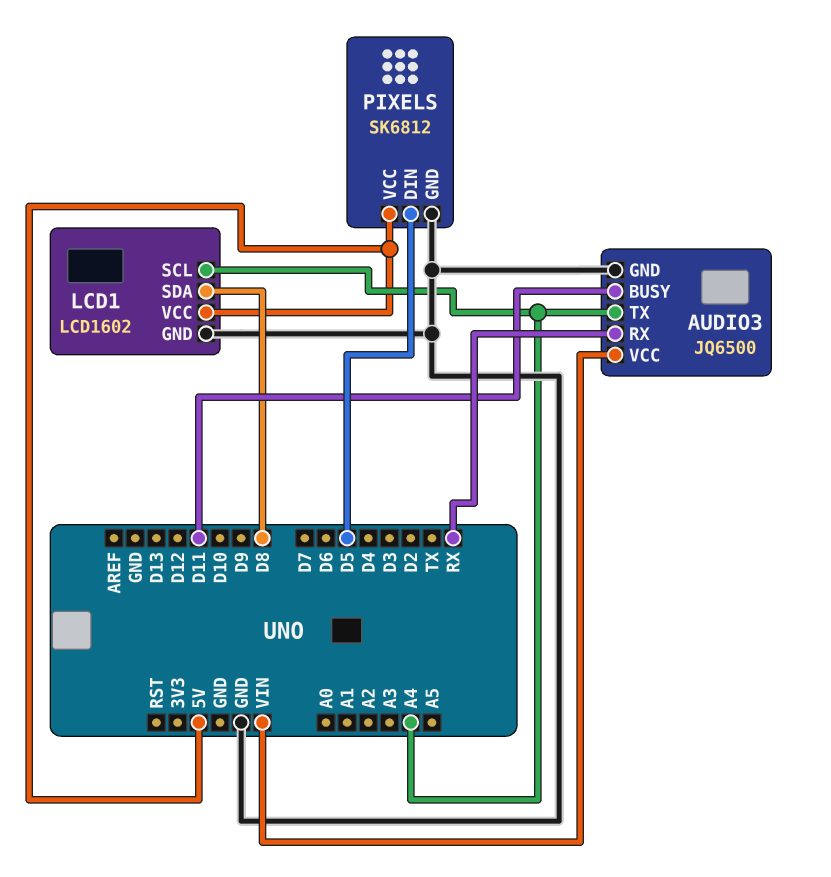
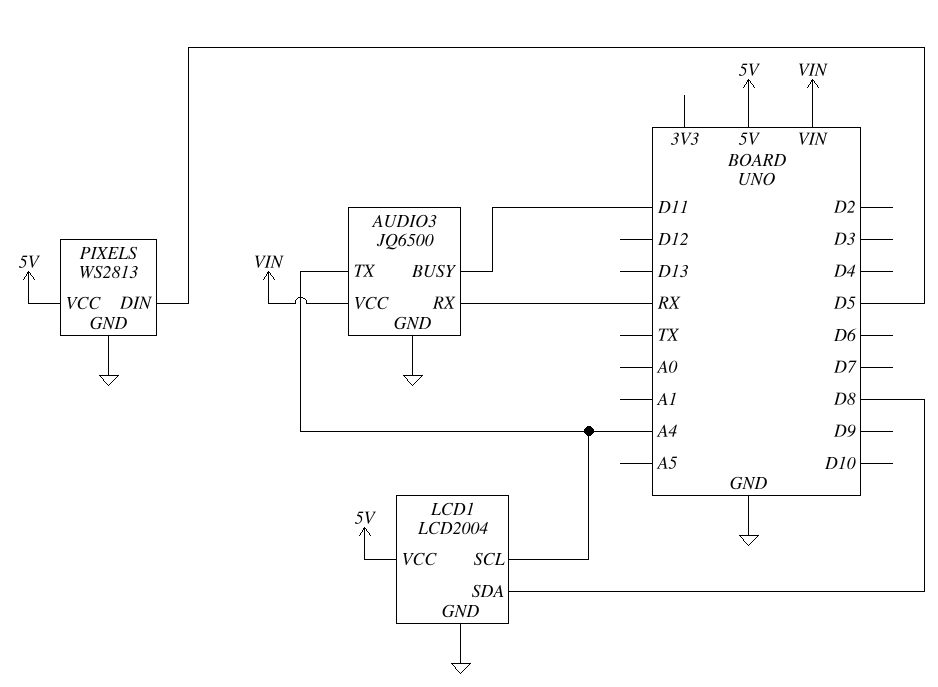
LCD1: LCD1602 -> LCD2004
PIXELS: SK6812 -> WS2813

